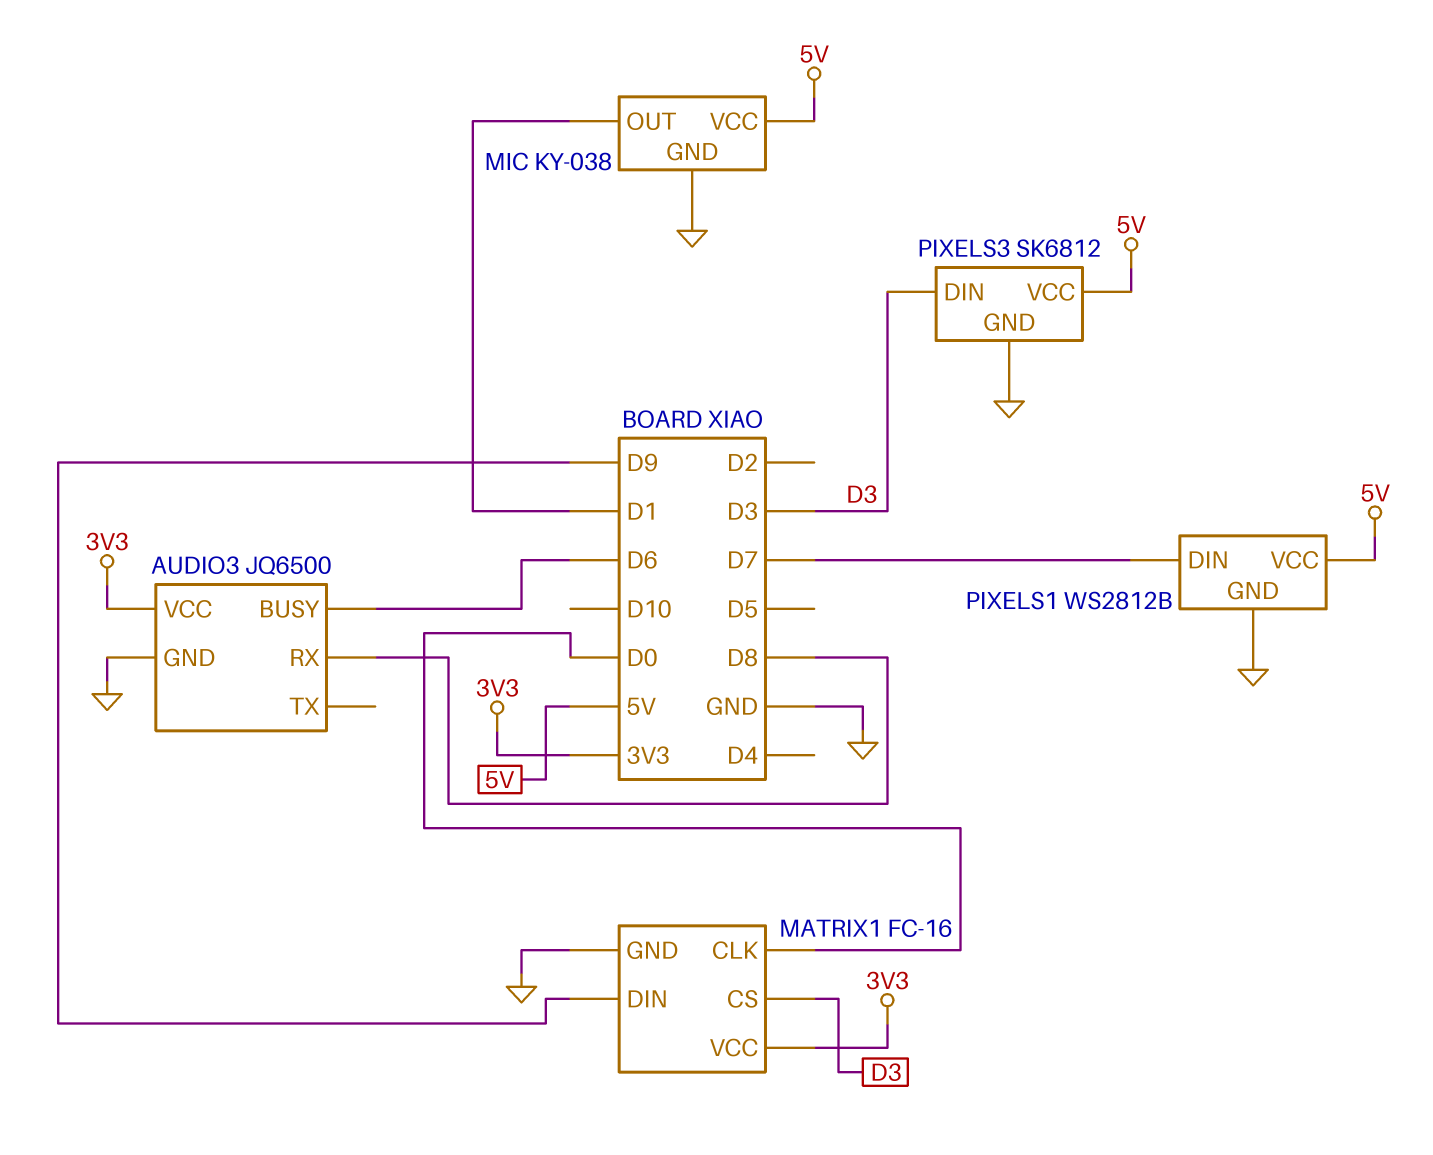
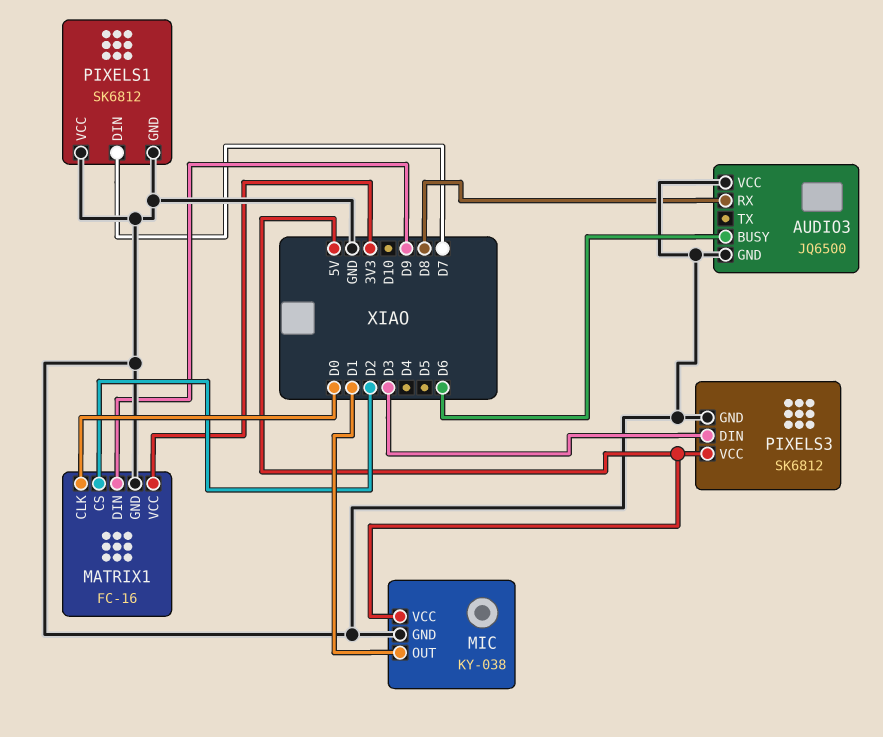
AUDIO3 pin VCC: 3V3 -> GND
MATRIX1 pin CS: D3 -> D2
PIXELS1: WS2812B -> SK6812
PIXELS1 pin VCC: 5V -> GND

